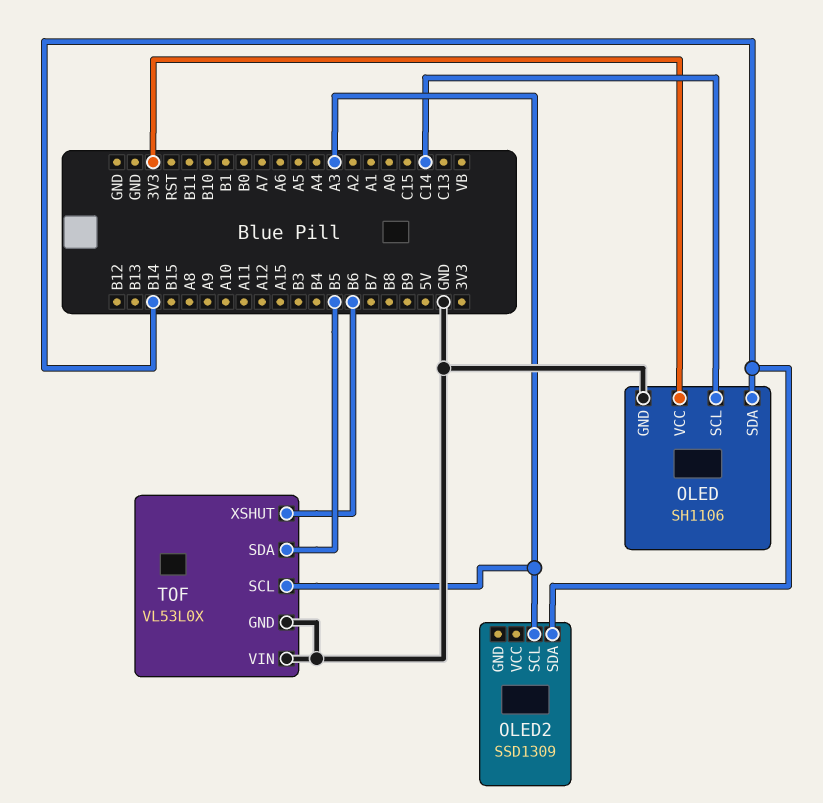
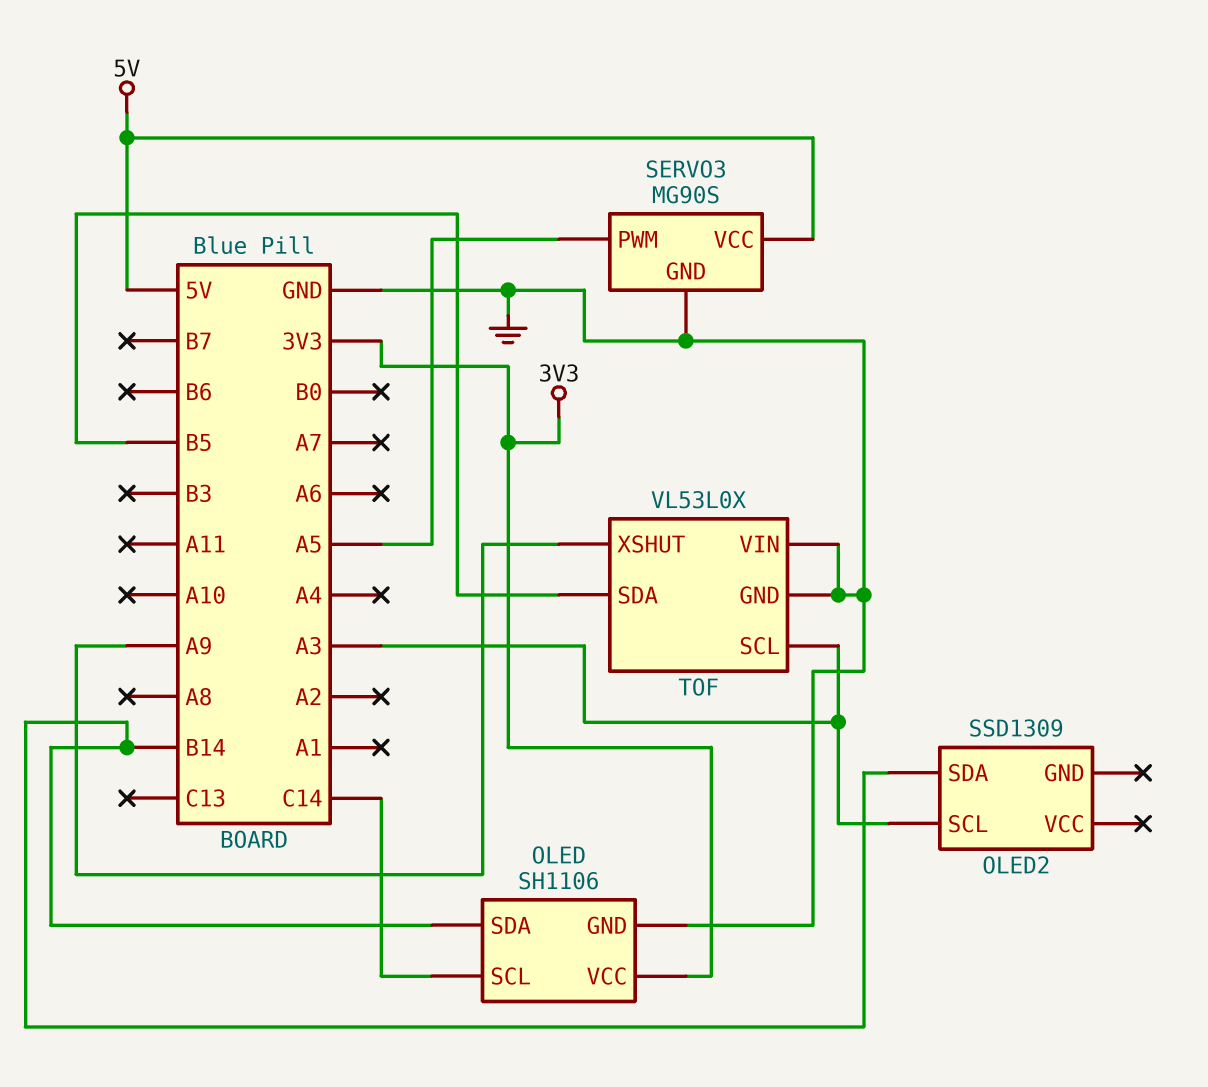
SERVO3: none -> MG90S
SERVO3 pin GND: none -> GND
SERVO3 pin PWM: none -> A5
SERVO3 pin VCC: none -> 5V
TOF pin XSHUT: B6 -> A9

